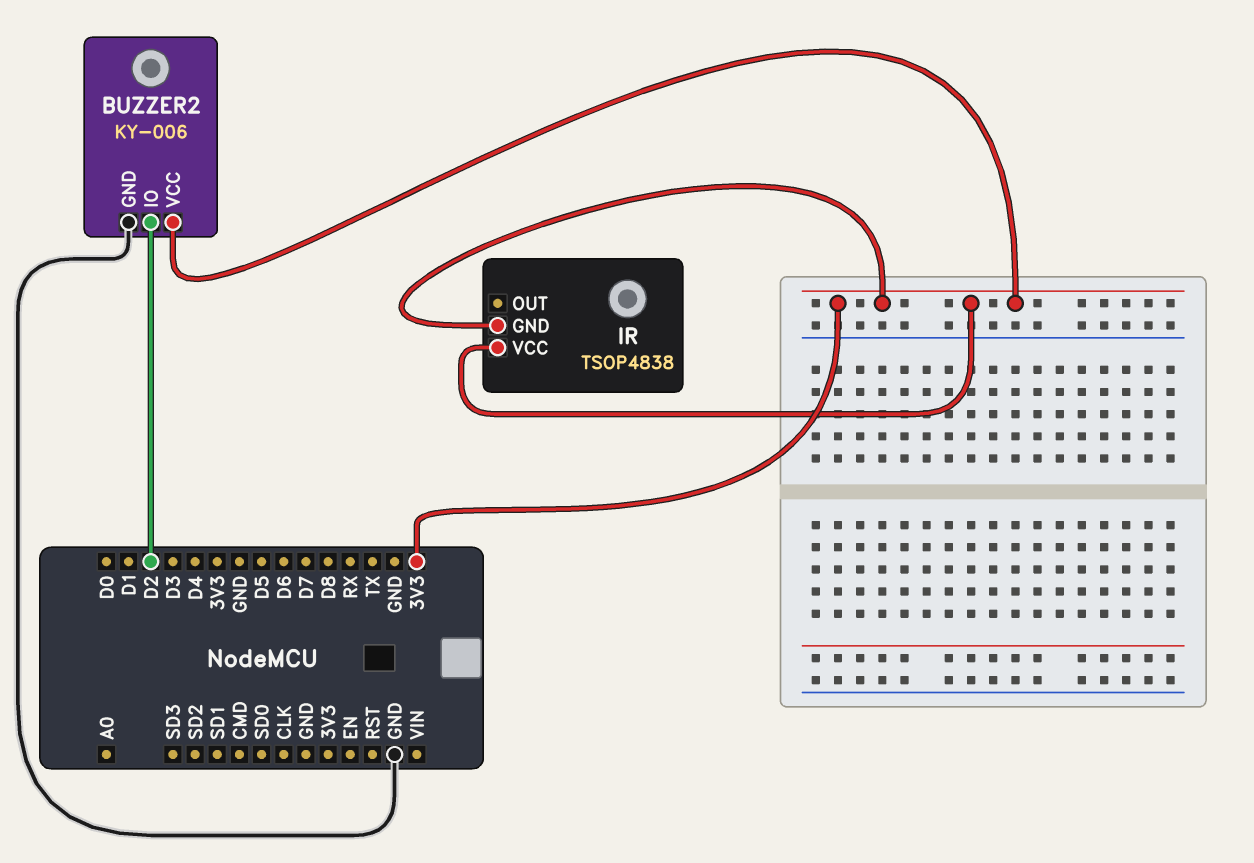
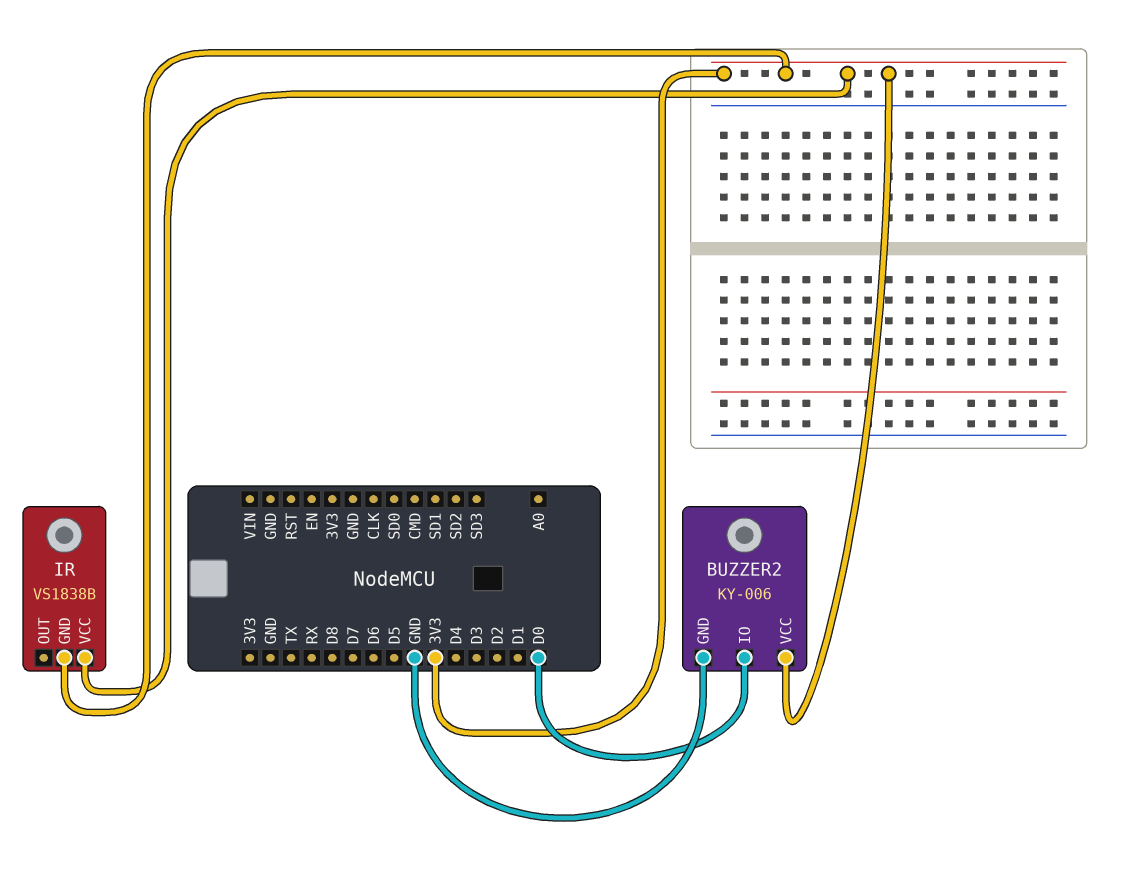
BUZZER2 pin IO: D2 -> D0
IR: TSOP4838 -> VS1838B

